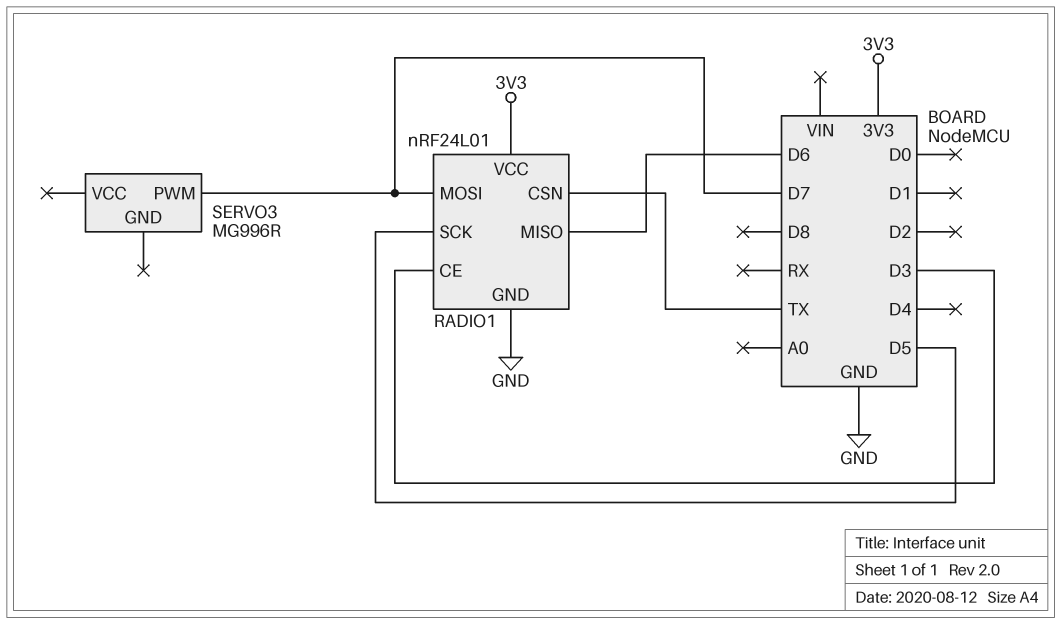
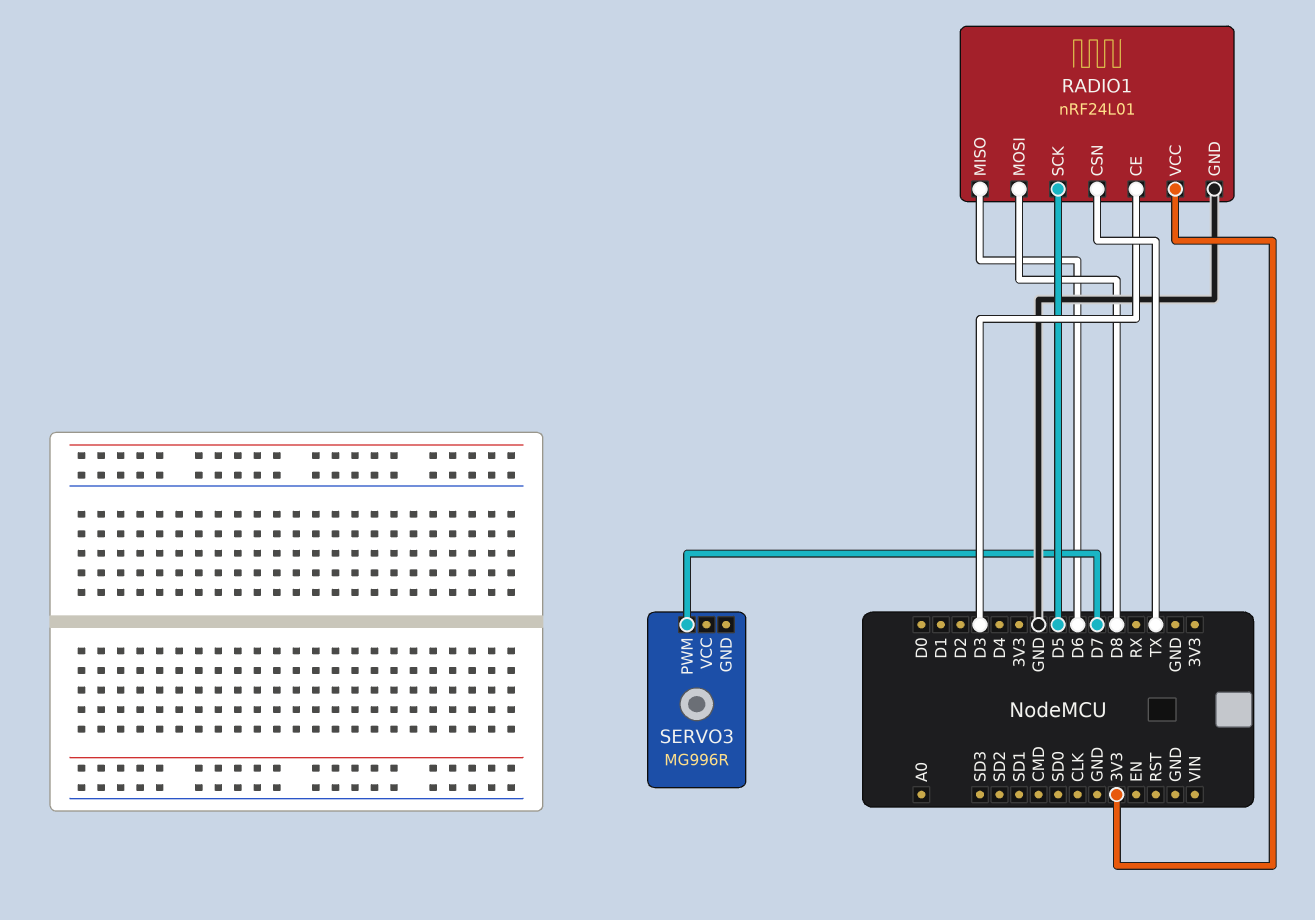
RADIO1 pin MOSI: D7 -> D8

